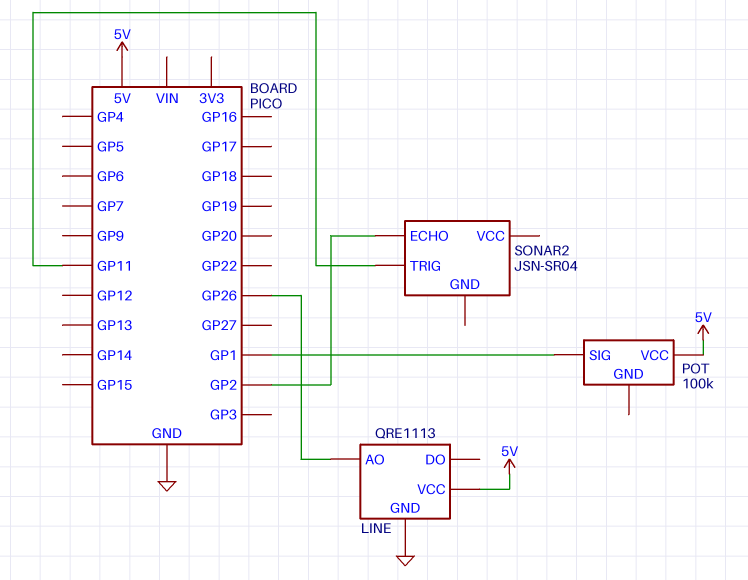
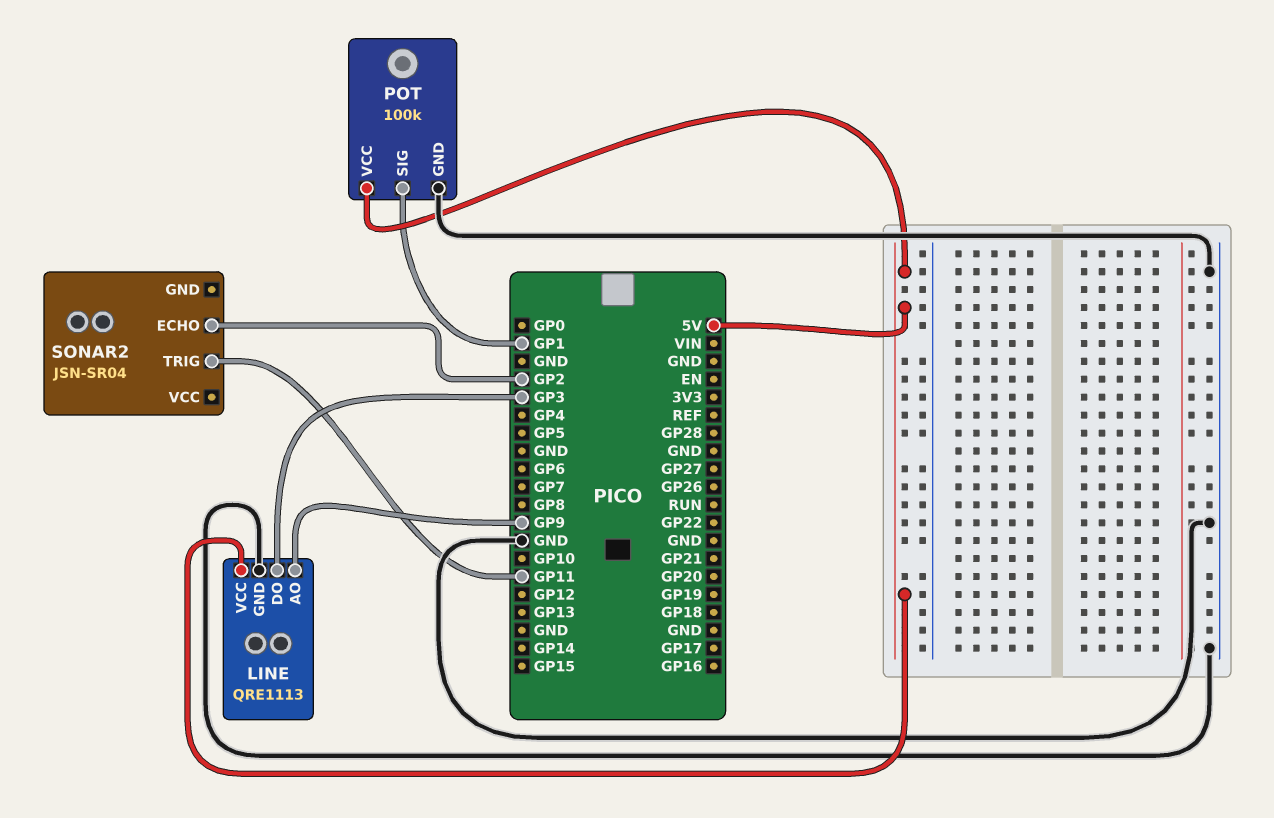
LINE pin AO: GP26 -> GP9
LINE pin DO: none -> GP3
POT pin GND: none -> GND

